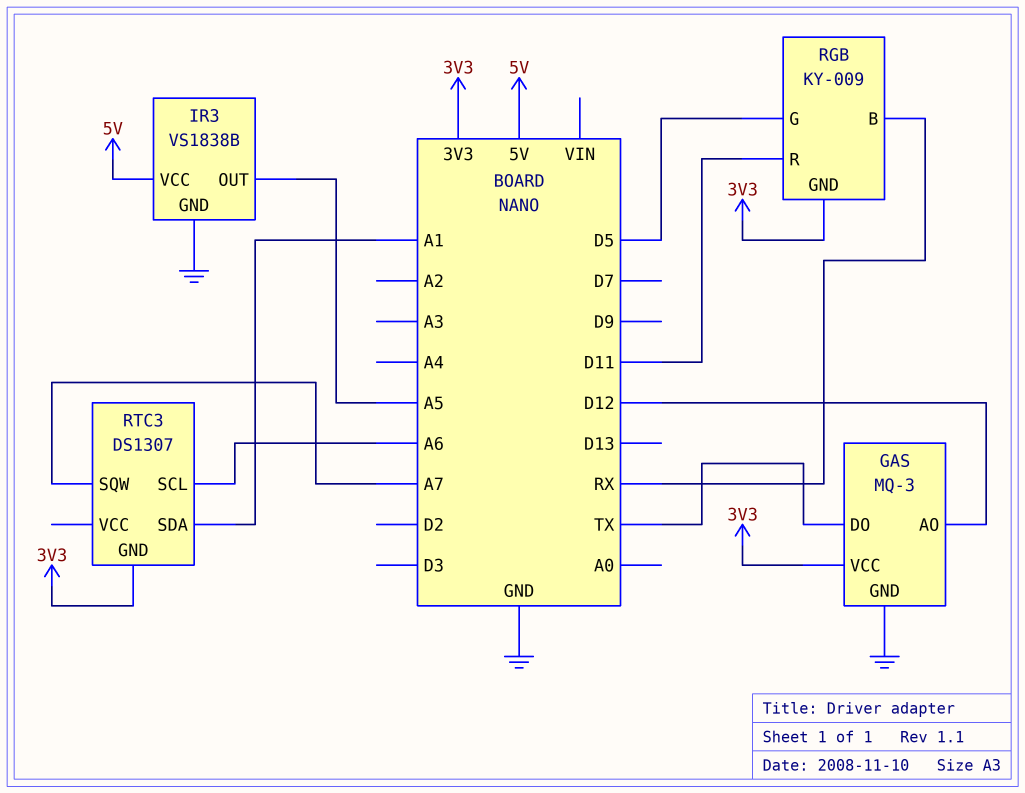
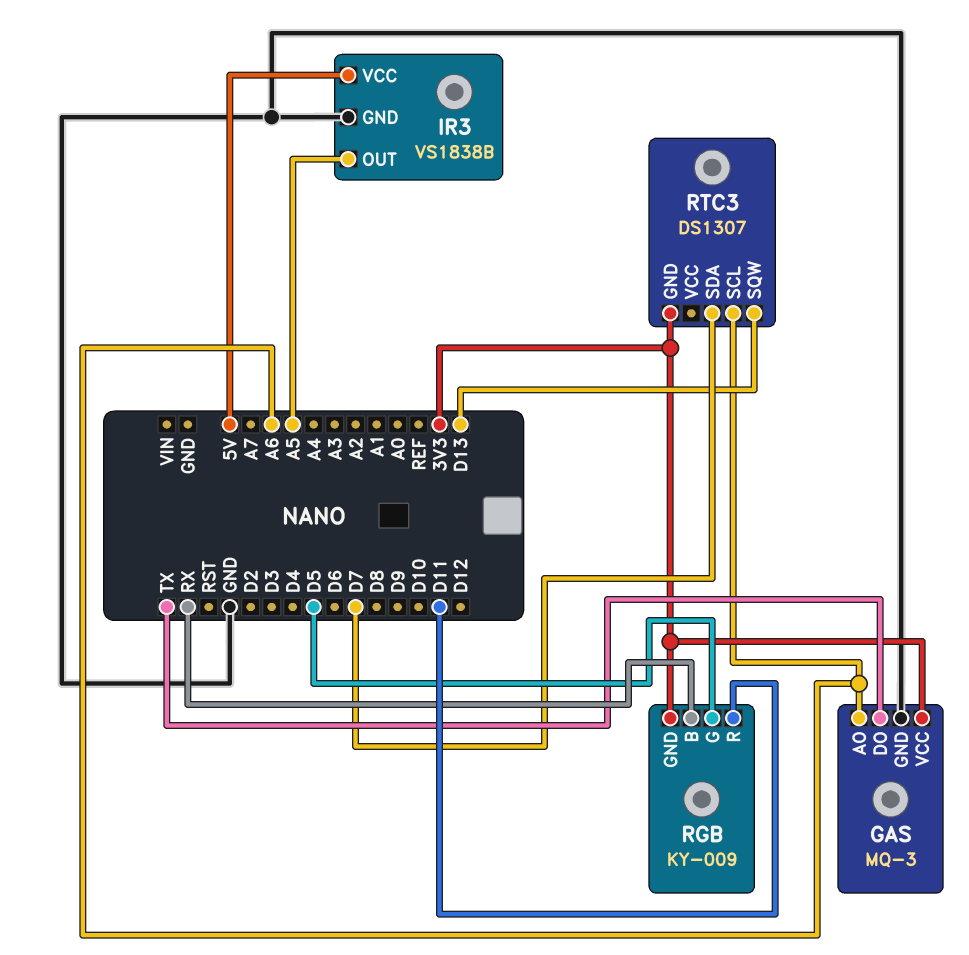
GAS pin AO: D12 -> A6
RTC3 pin SDA: A1 -> D7
RTC3 pin SQW: A7 -> D13

